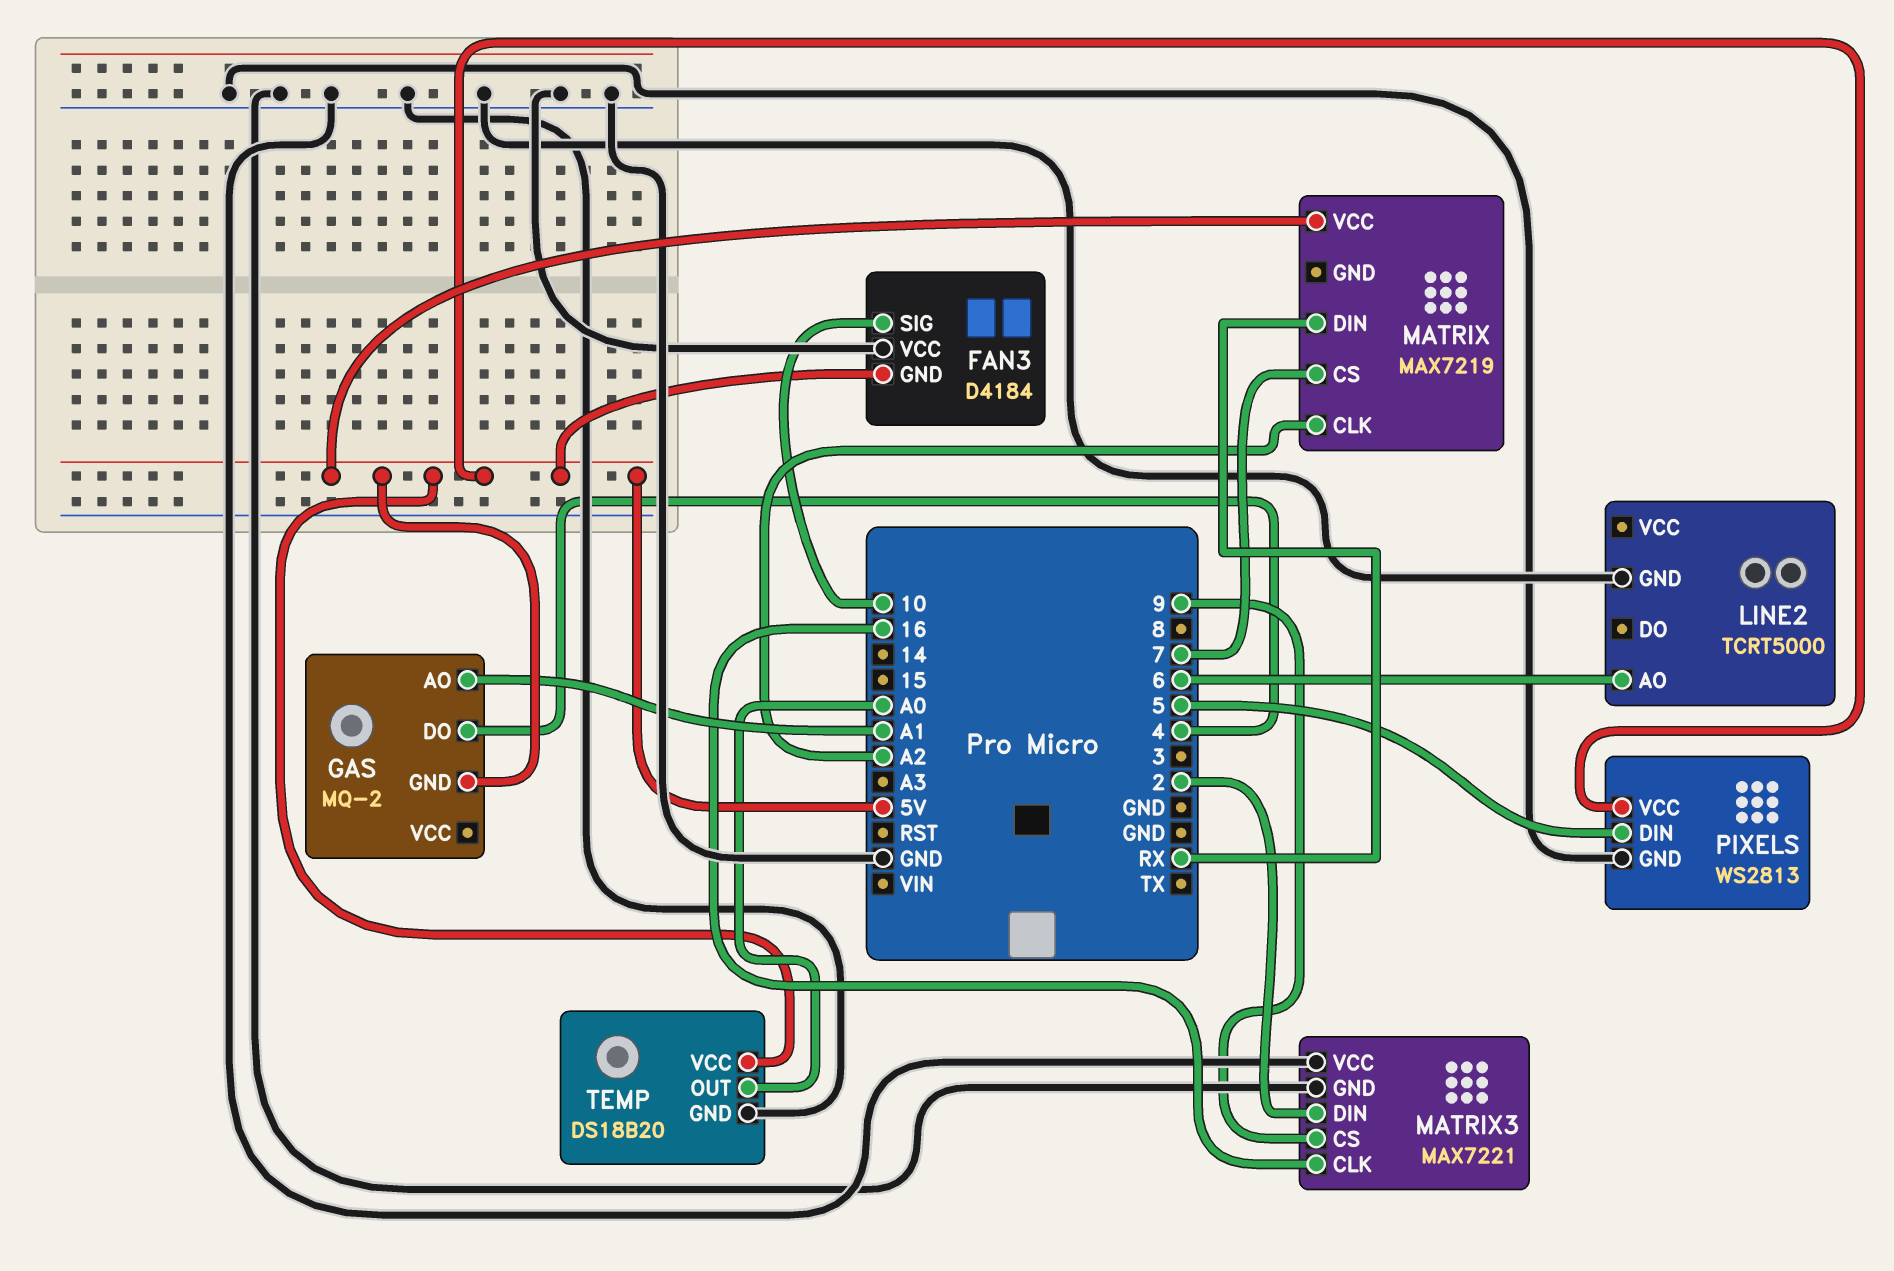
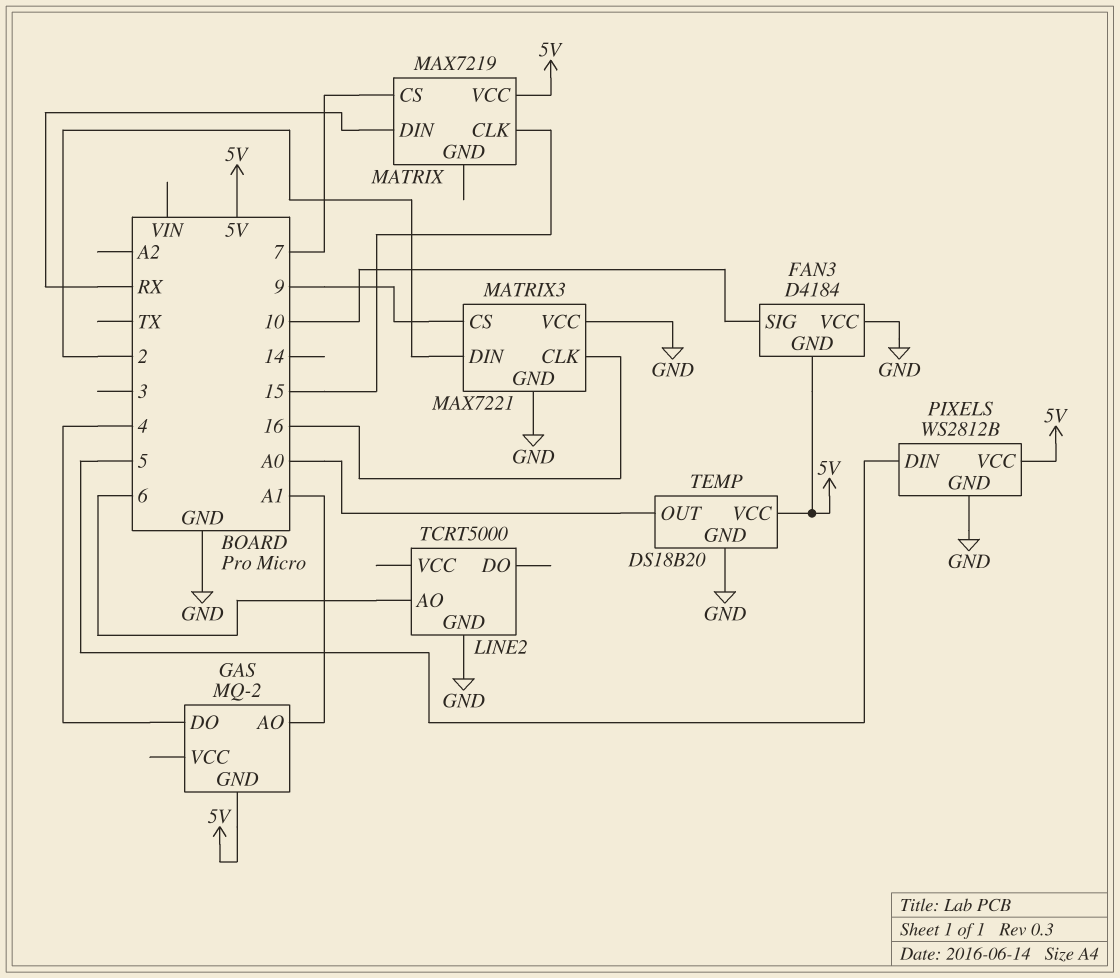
MATRIX pin CLK: A2 -> 15
PIXELS: WS2813 -> WS2812B

